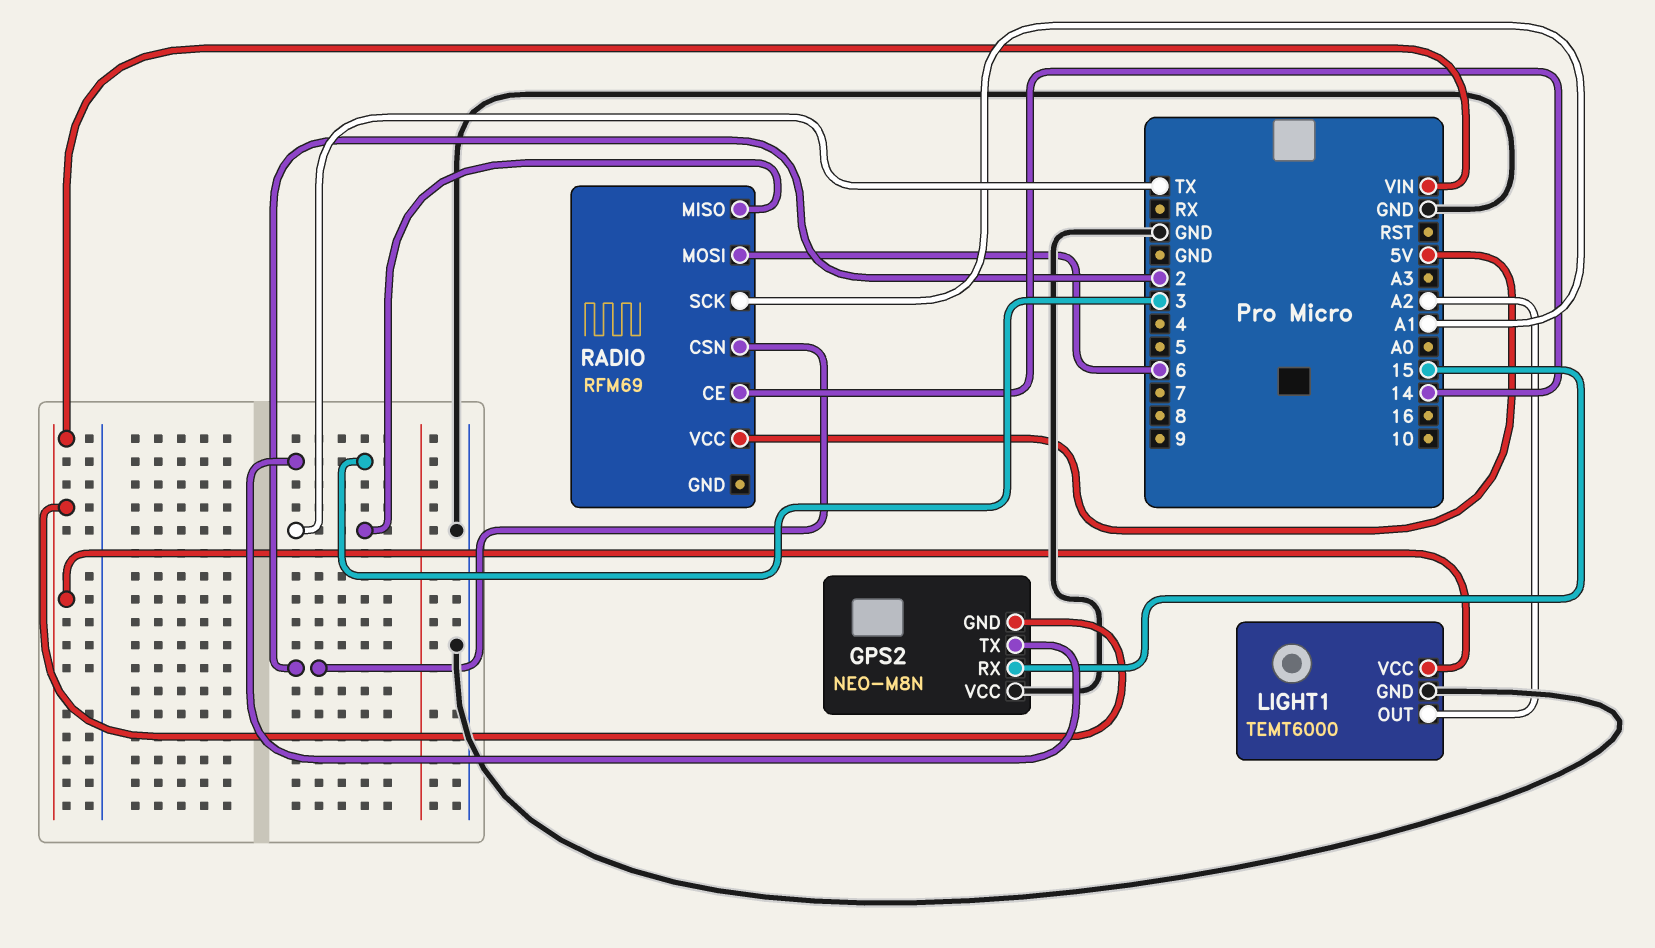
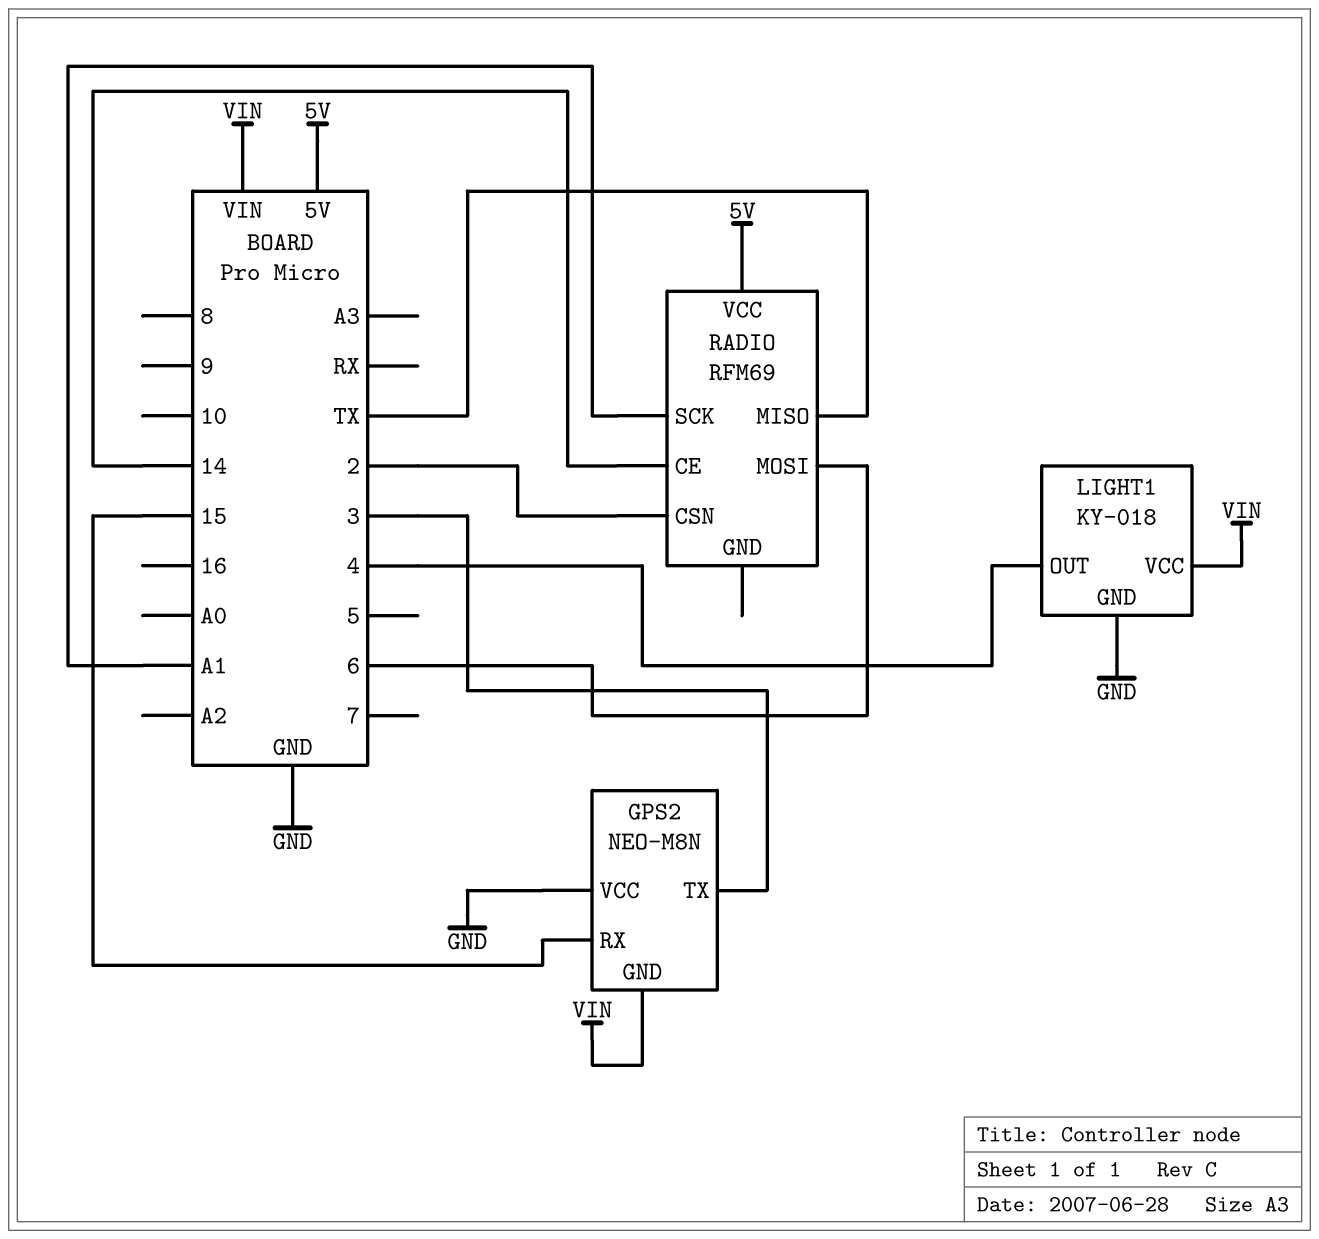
LIGHT1: TEMT6000 -> KY-018
LIGHT1 pin OUT: A2 -> 4

